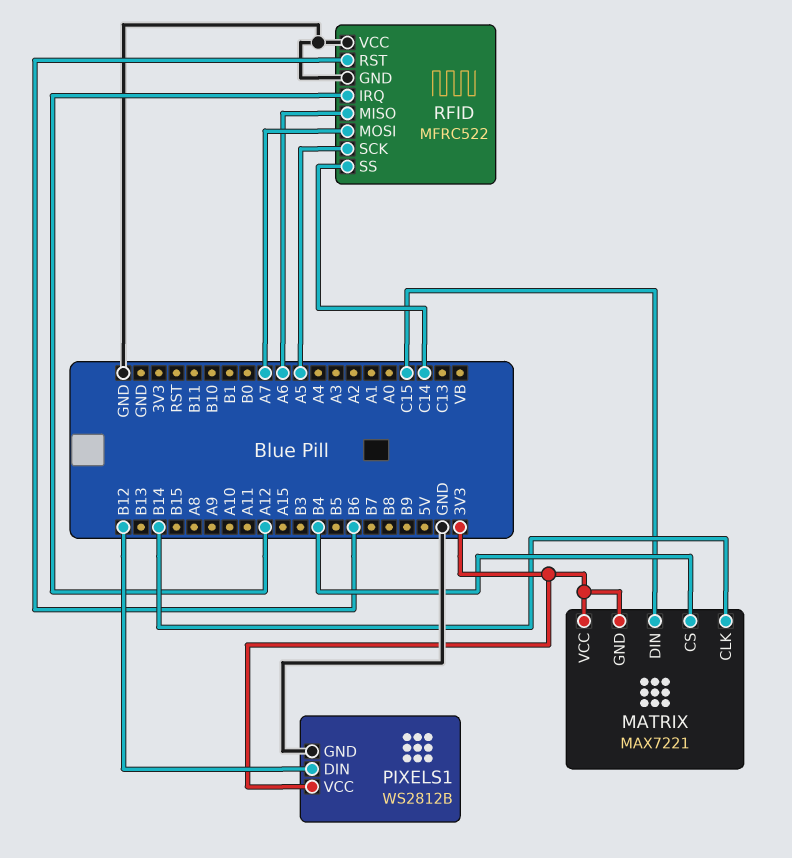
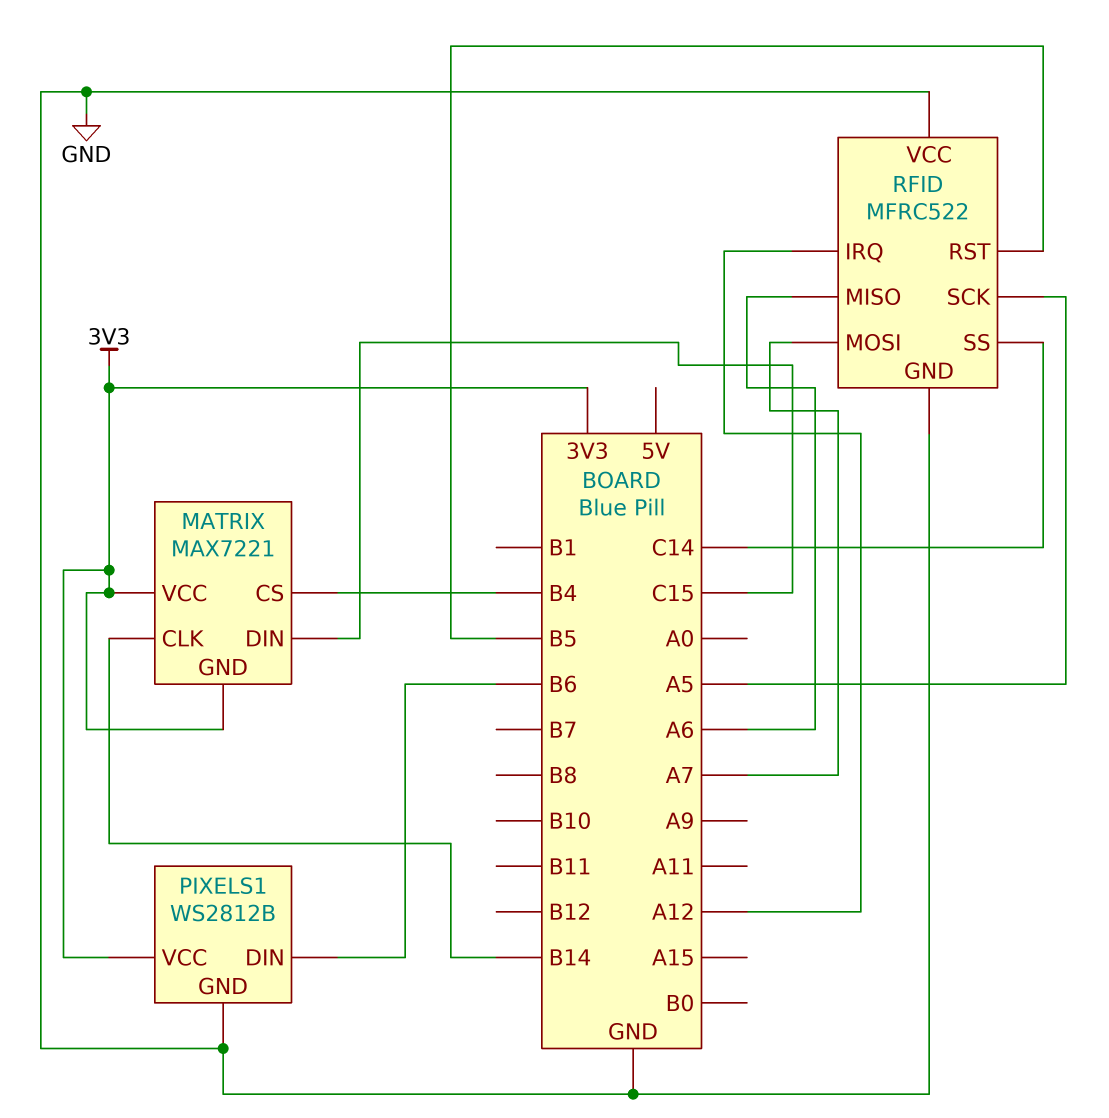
PIXELS1 pin DIN: B12 -> B6
RFID pin RST: B6 -> B5

